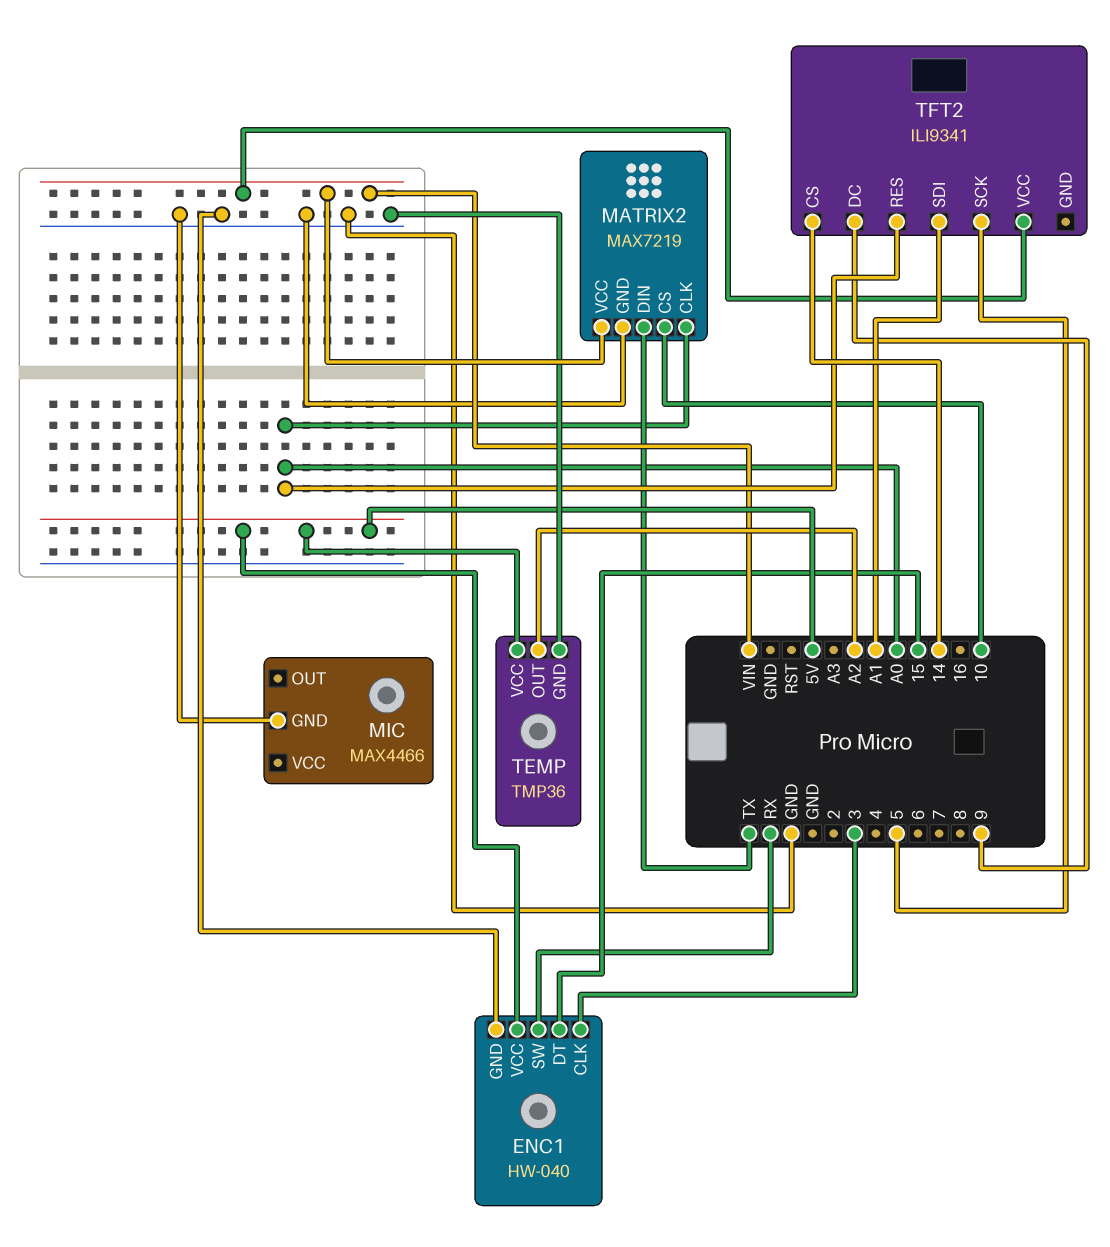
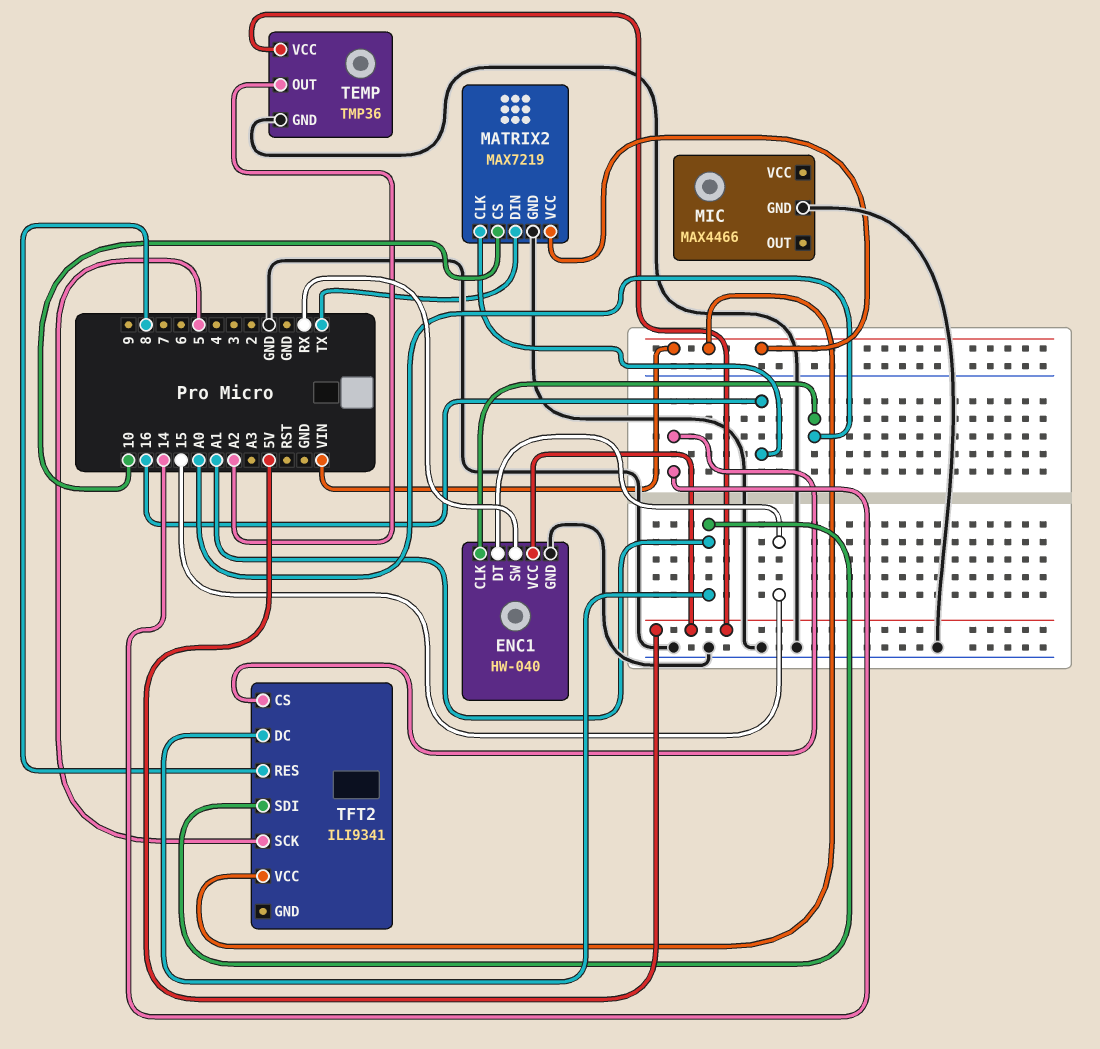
ENC1 pin CLK: 3 -> A0
MATRIX2 pin CLK: A0 -> 16
TFT2 pin DC: 9 -> A1
TFT2 pin RES: A0 -> 8

